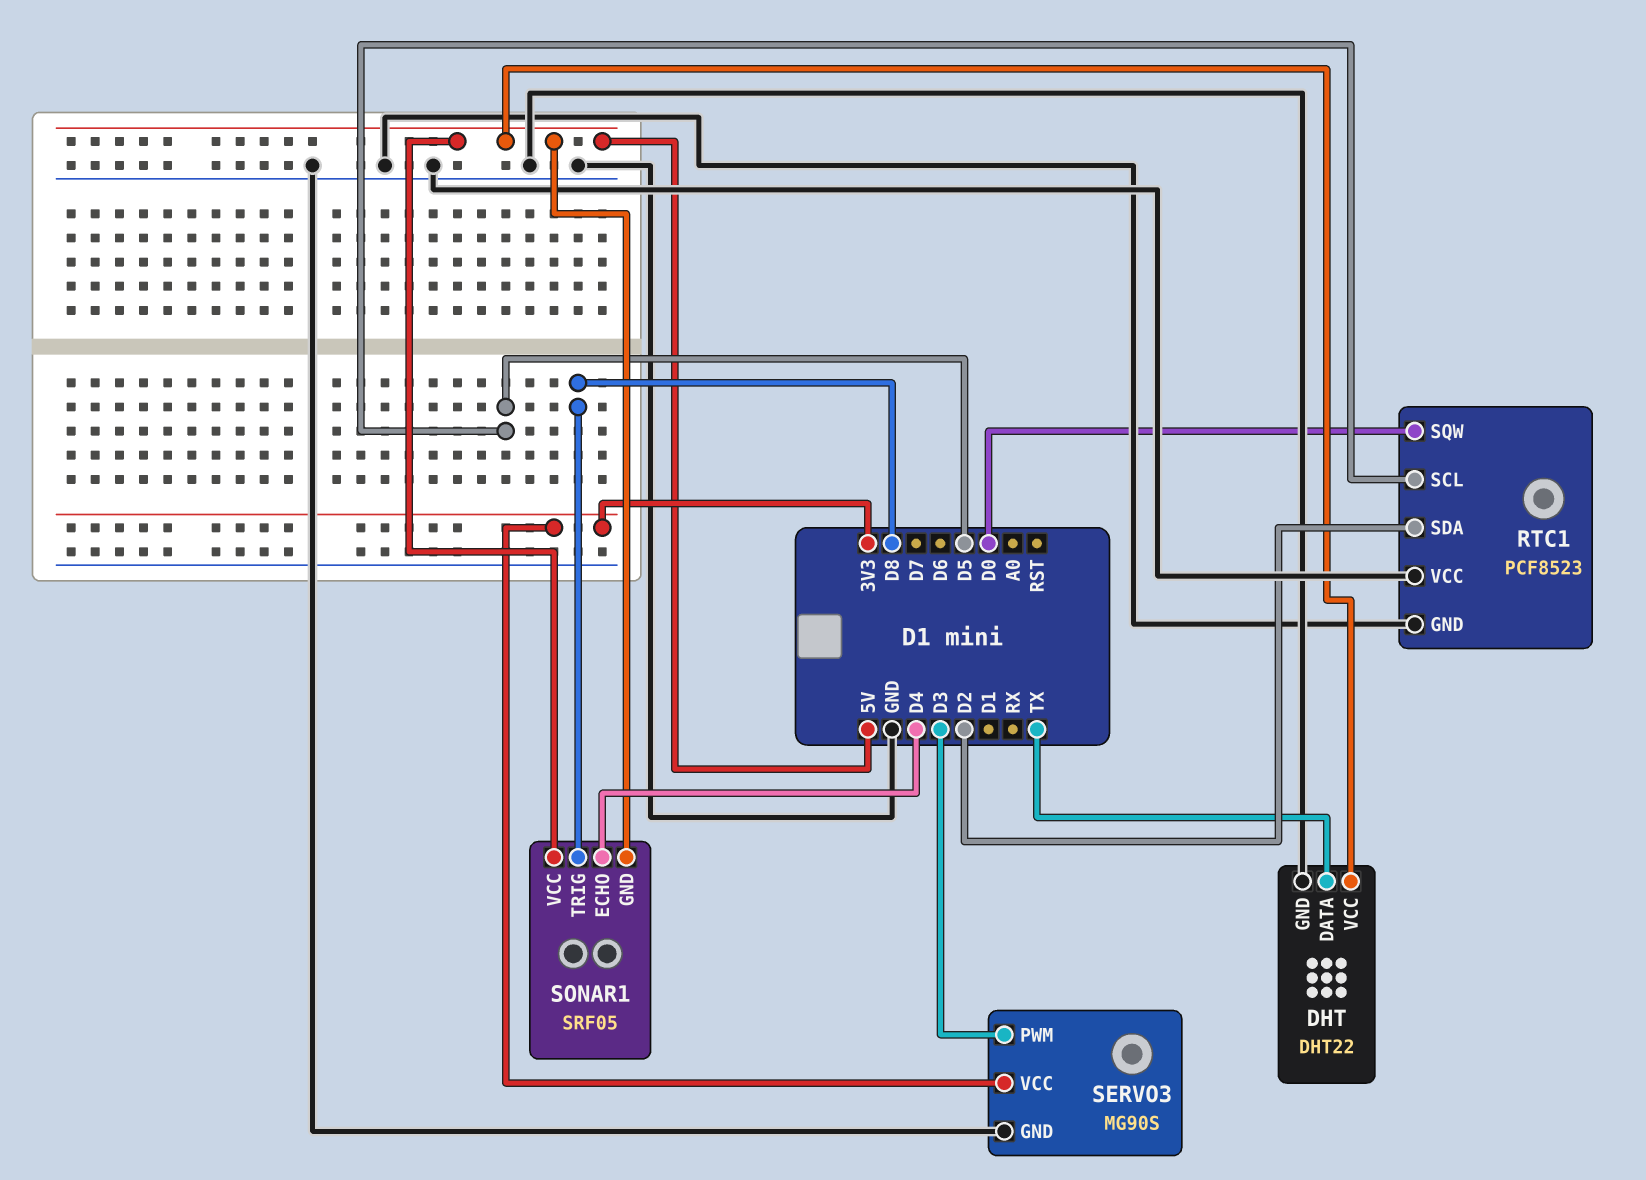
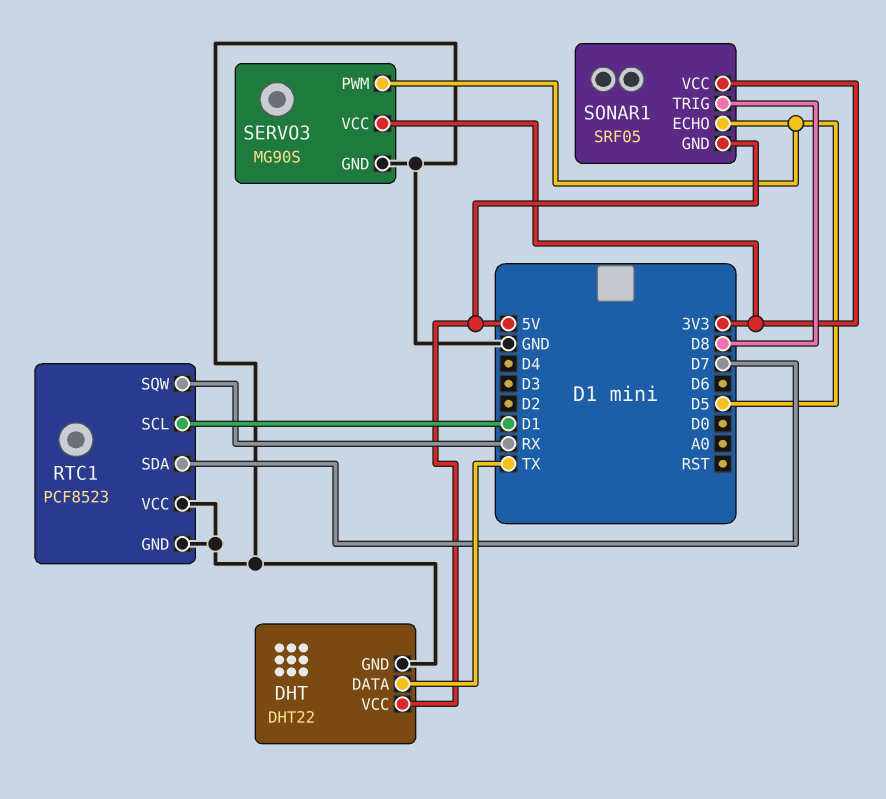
RTC1 pin SCL: D5 -> D1
RTC1 pin SDA: D2 -> D7
RTC1 pin SQW: D0 -> RX
SERVO3 pin PWM: D3 -> D5
SONAR1 pin ECHO: D4 -> D5
SONAR1 pin VCC: 5V -> 3V3

